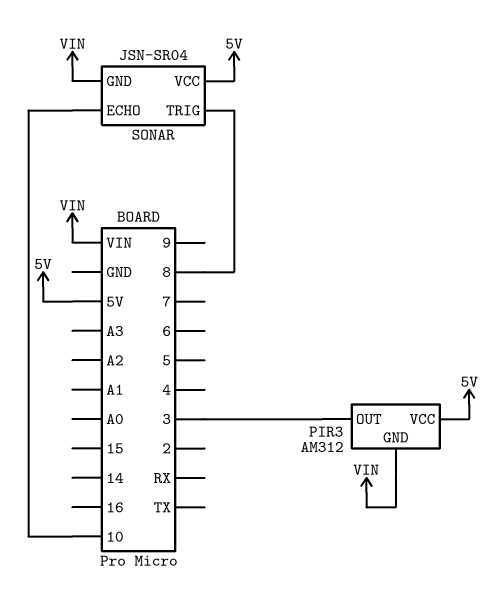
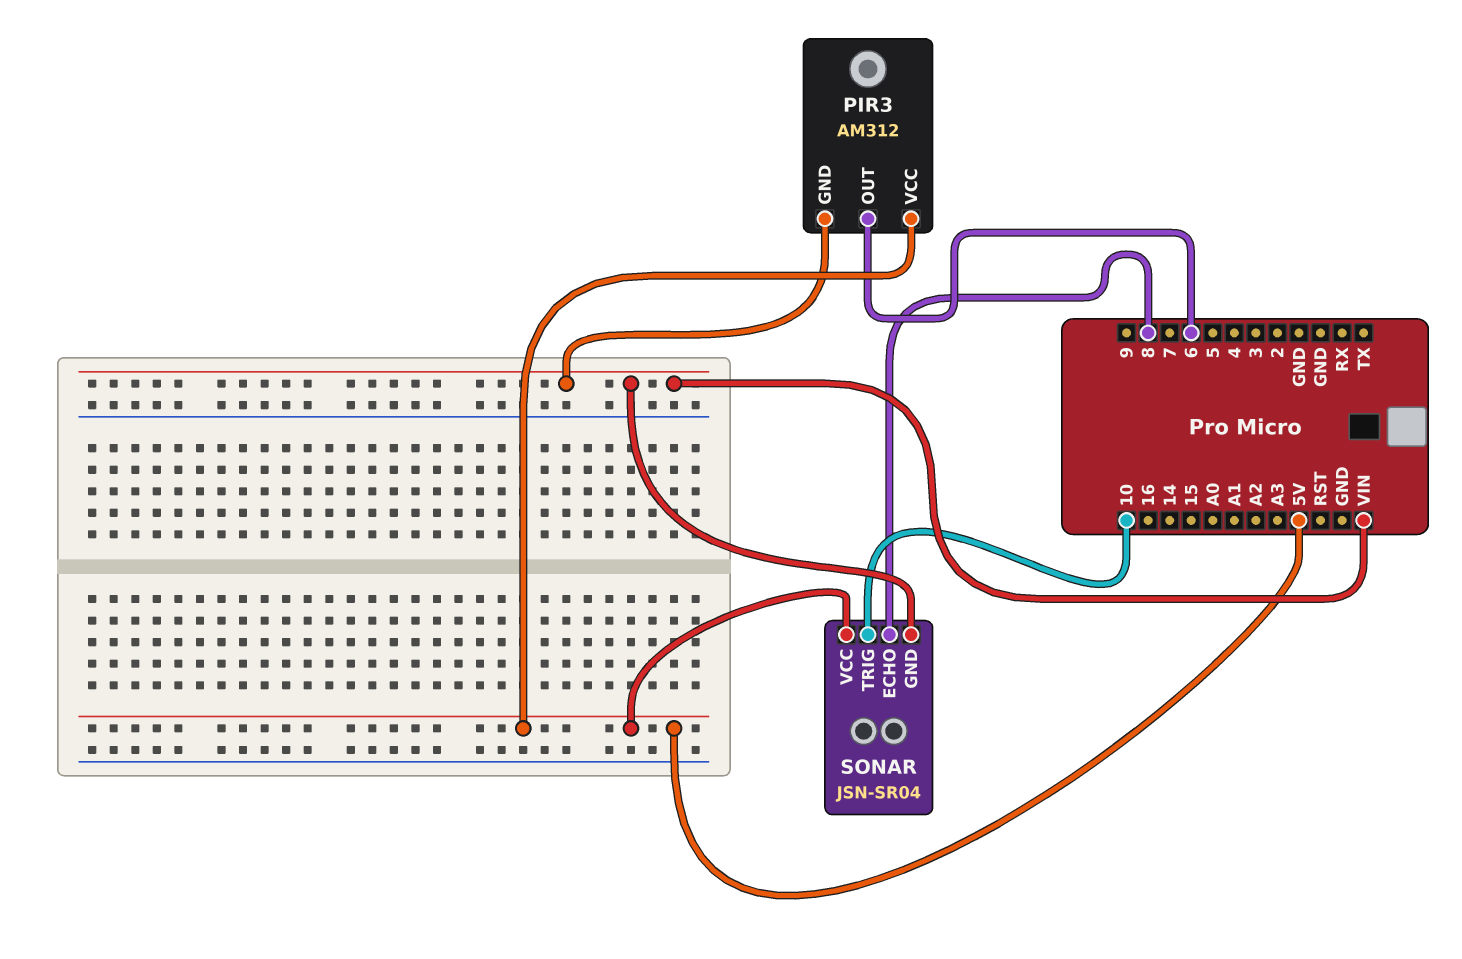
PIR3 pin OUT: 3 -> 6
SONAR pin ECHO: 10 -> 8
SONAR pin TRIG: 8 -> 10

